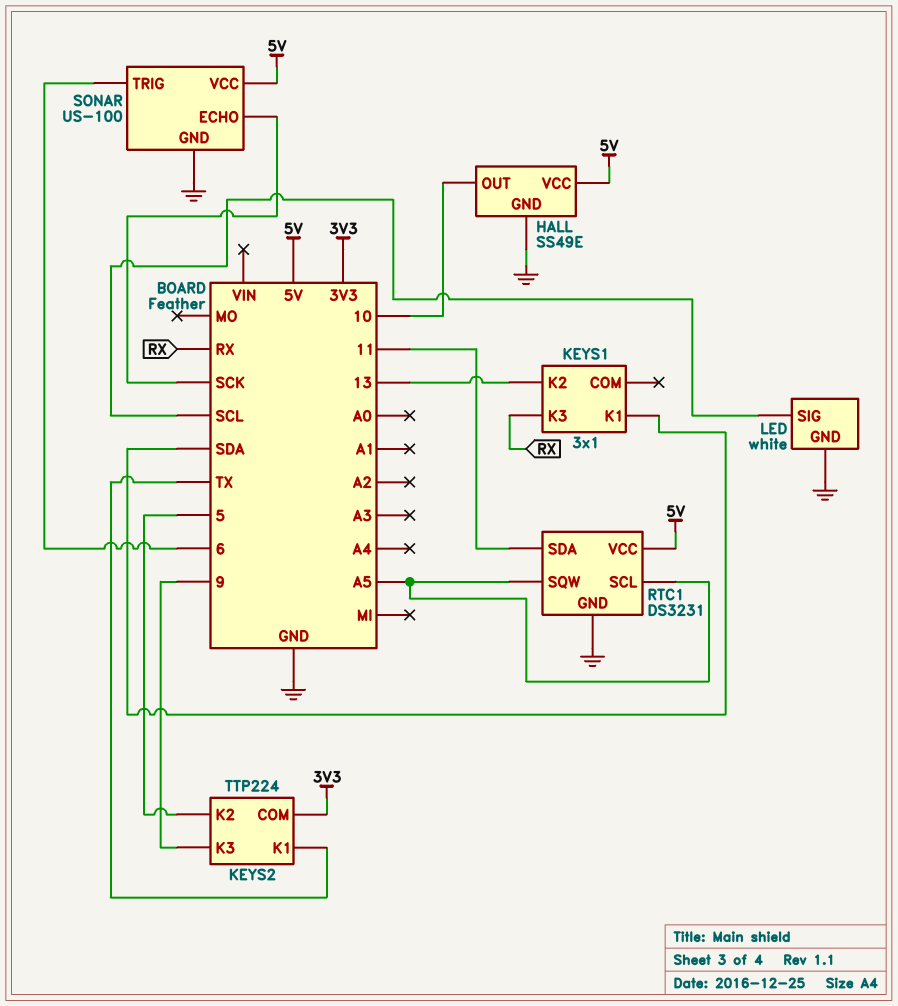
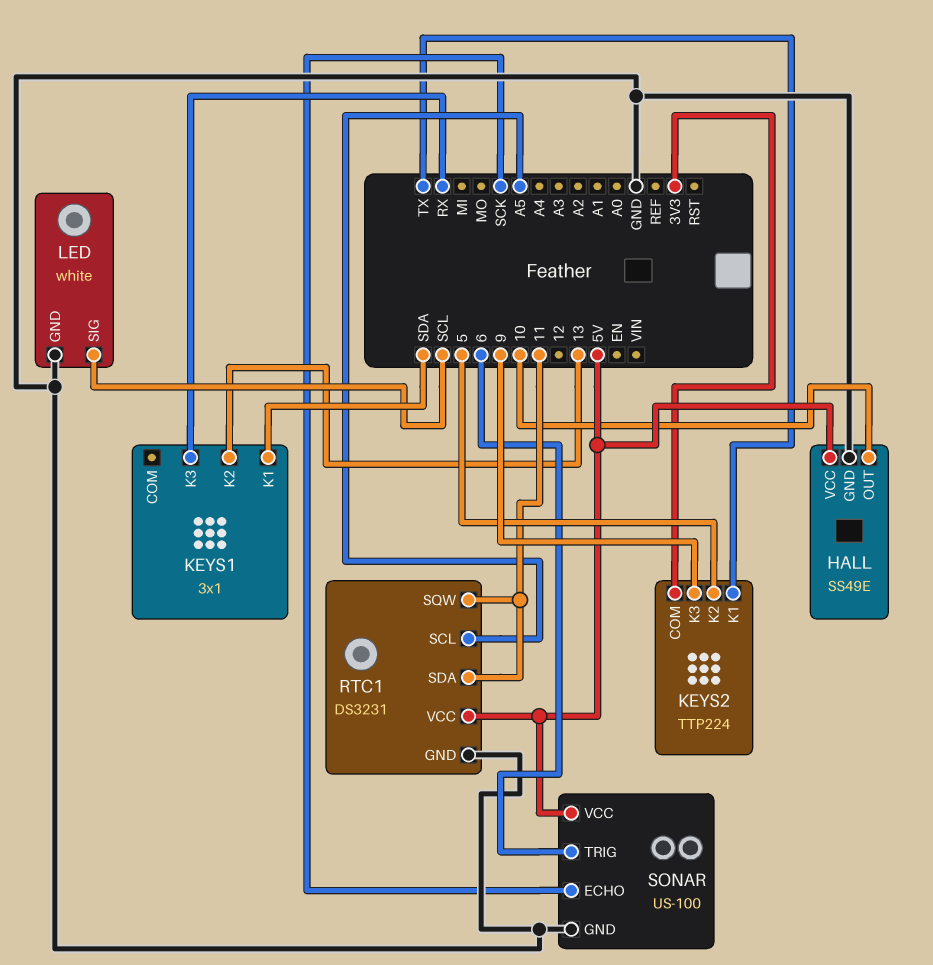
RTC1 pin SQW: A5 -> 11

